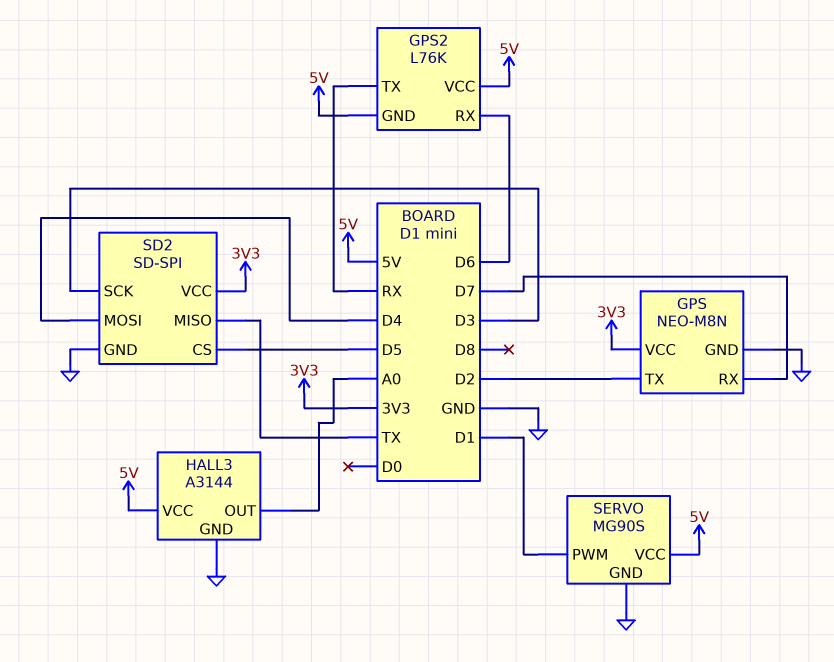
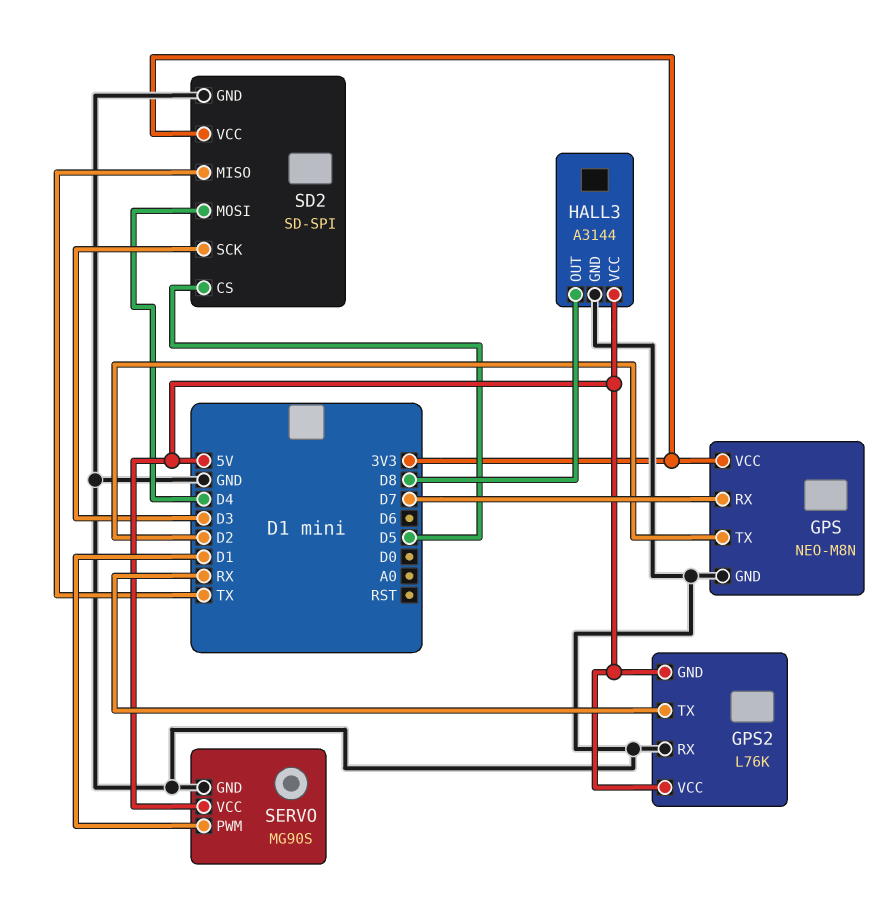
GPS2 pin RX: D6 -> GND
HALL3 pin OUT: A0 -> D8

